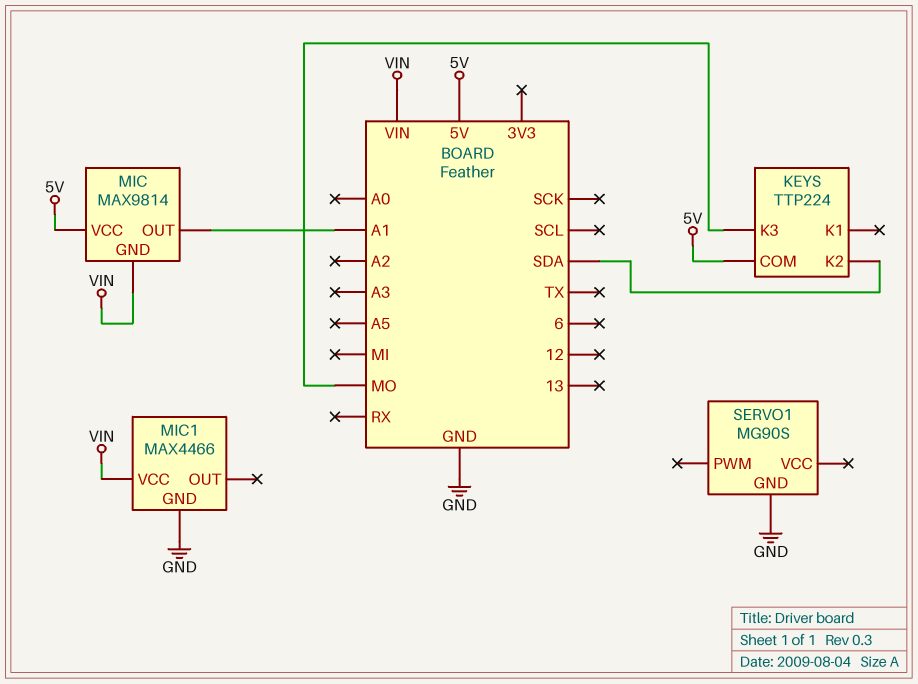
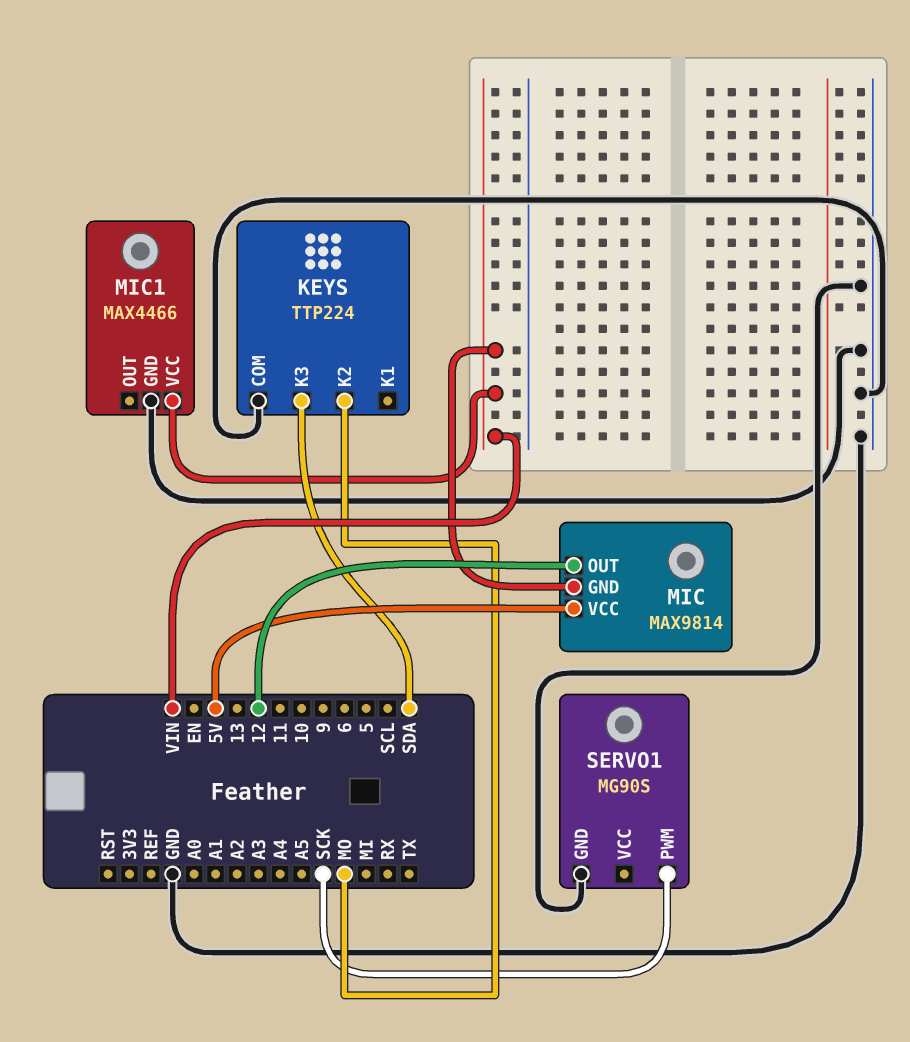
KEYS pin COM: 5V -> GND
KEYS pin K2: SDA -> MO
KEYS pin K3: MO -> SDA
MIC pin OUT: A1 -> 12
SERVO1 pin PWM: none -> SCK

